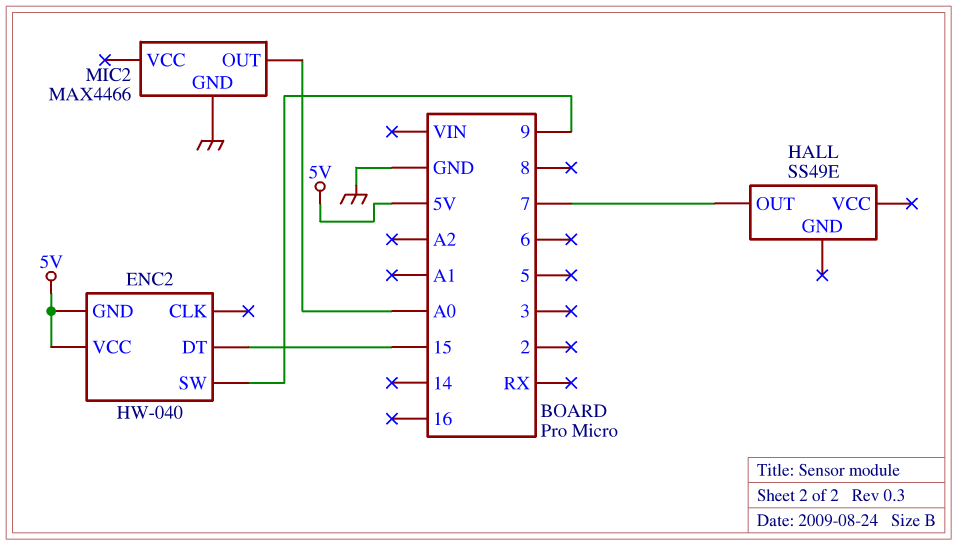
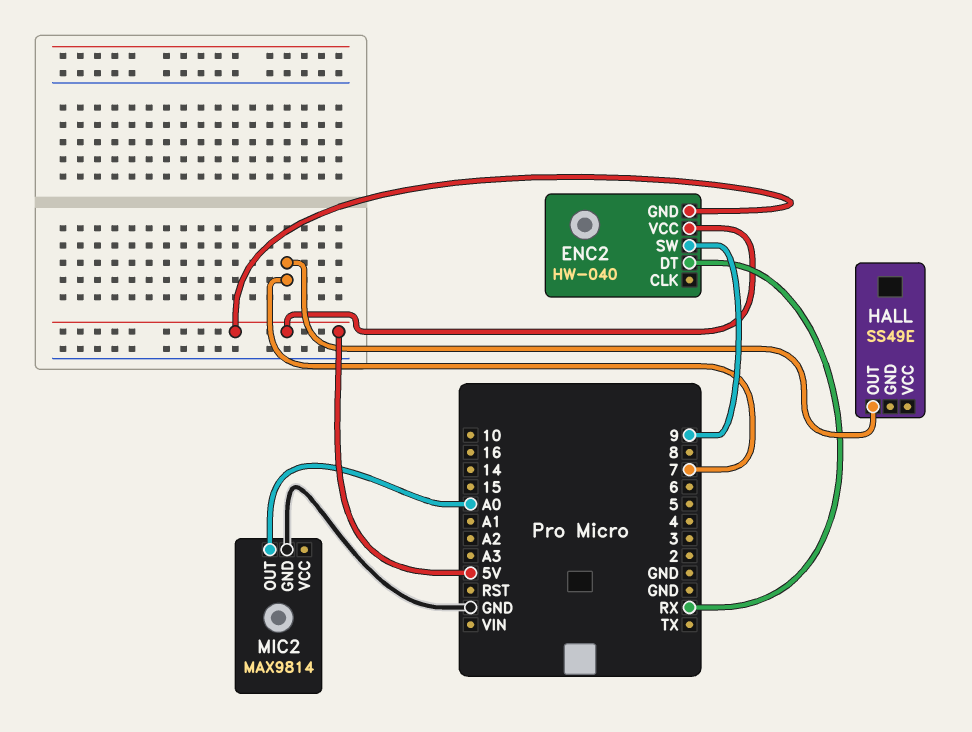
ENC2 pin DT: 15 -> RX
MIC2: MAX4466 -> MAX9814

